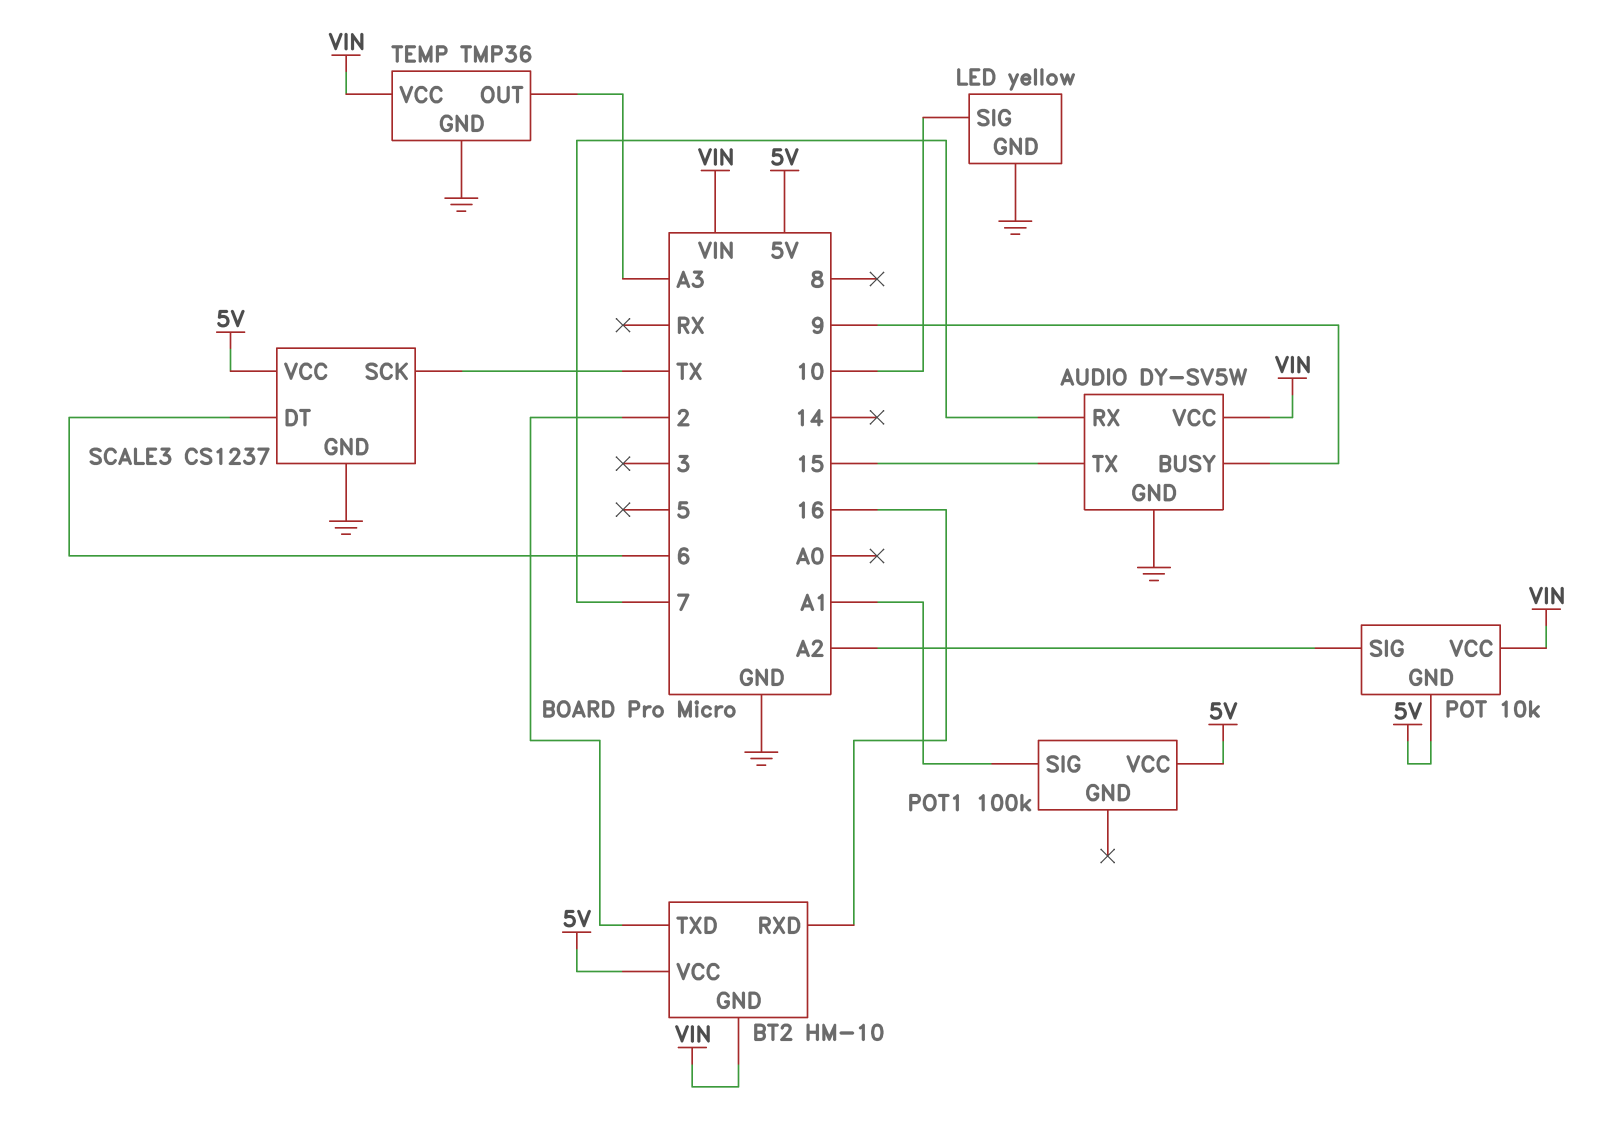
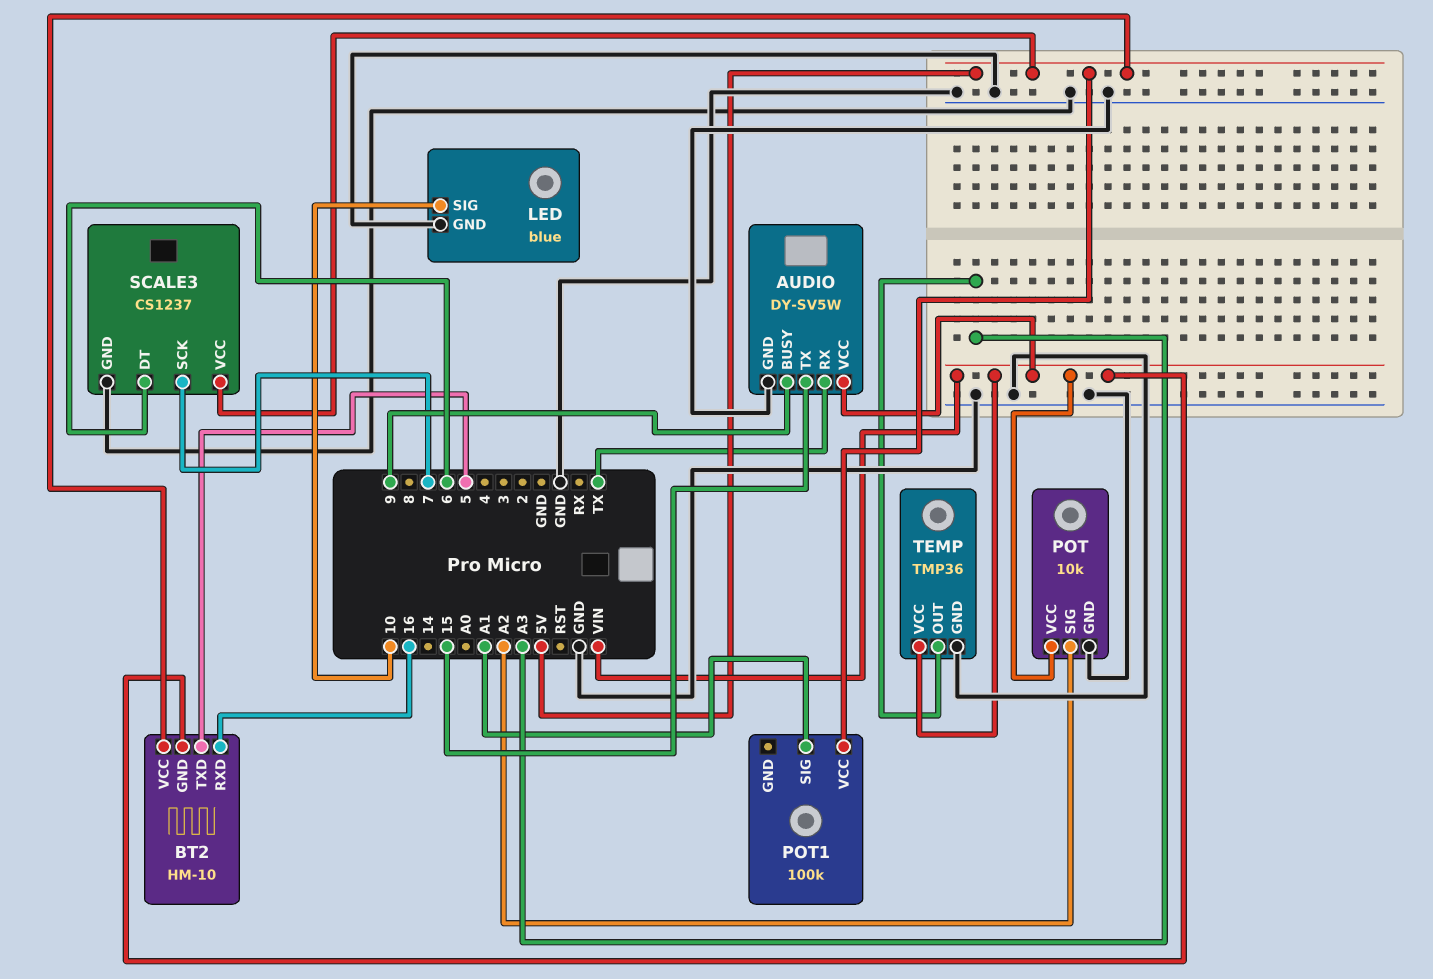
AUDIO pin RX: 7 -> TX
BT2 pin TXD: 2 -> 5
LED: yellow -> blue
POT pin GND: 5V -> GND
SCALE3 pin SCK: TX -> 7

